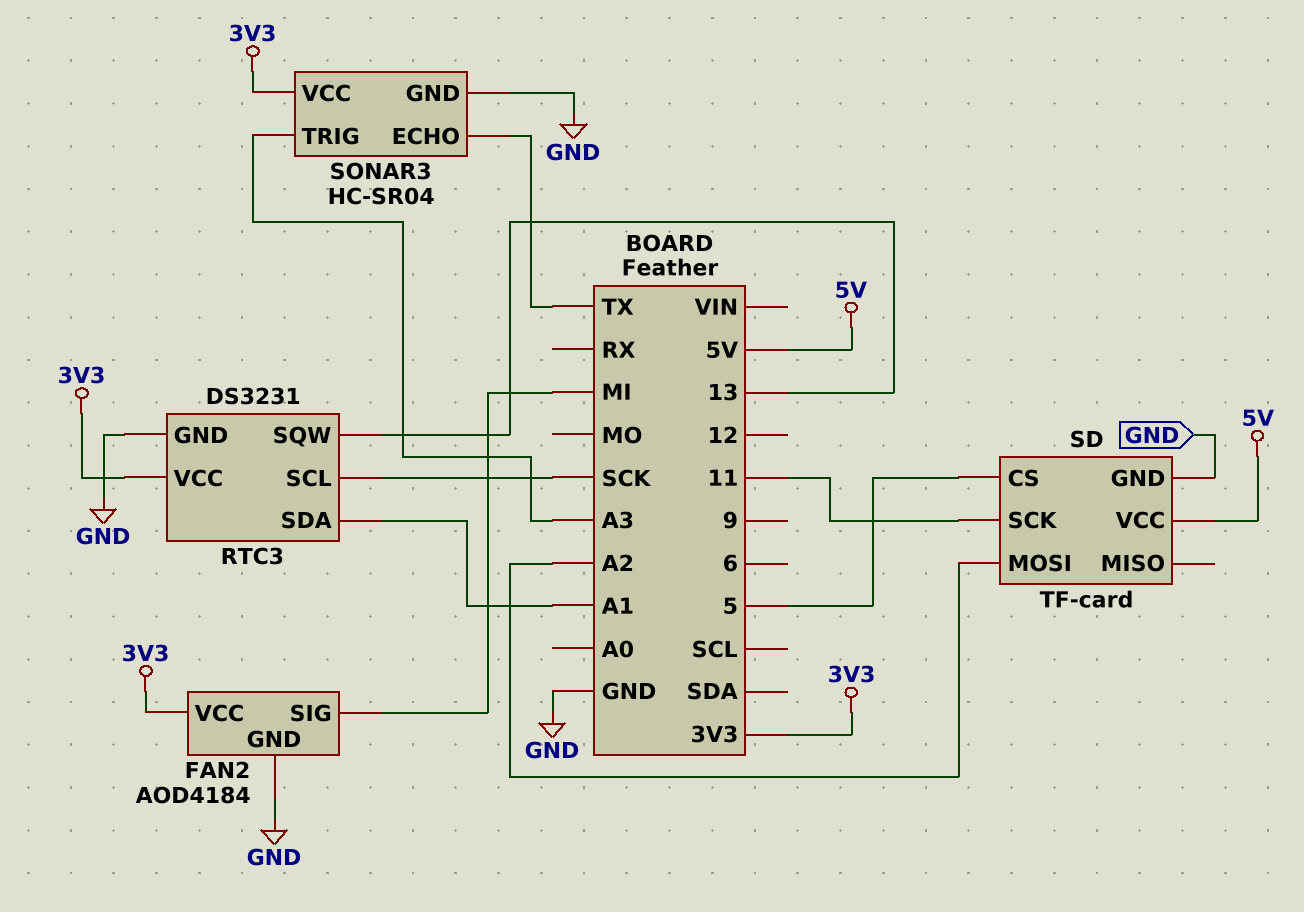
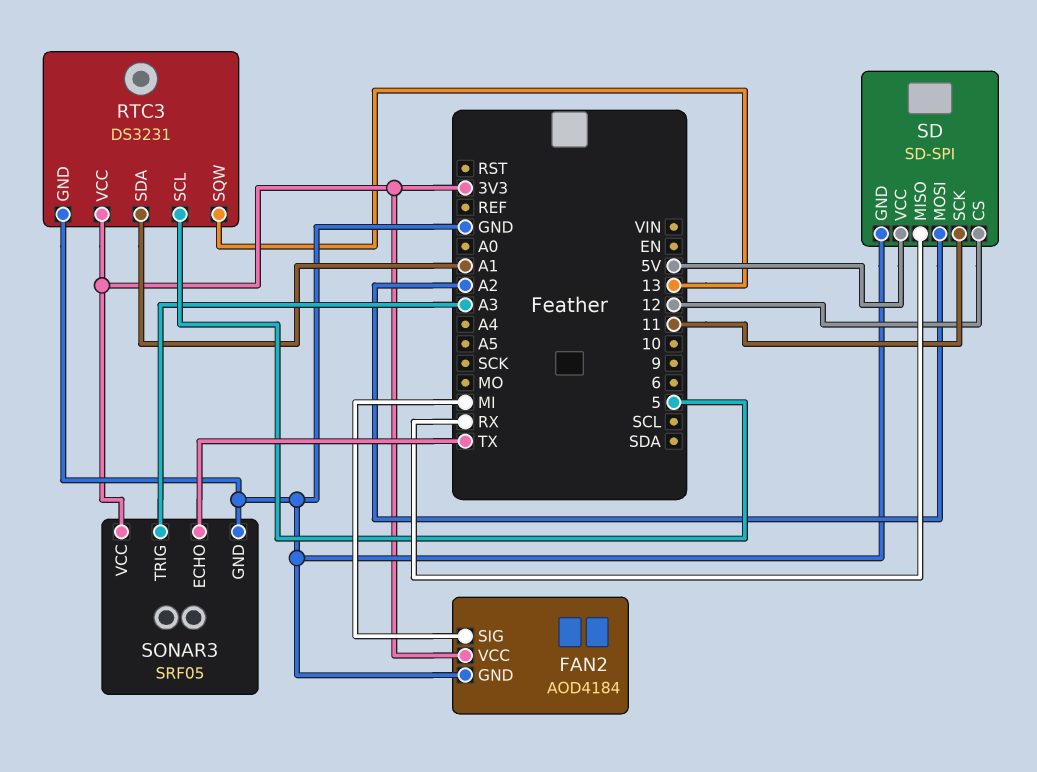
RTC3 pin SCL: SCK -> 5
SD: TF-card -> SD-SPI
SD pin CS: 5 -> 12
SD pin MISO: none -> RX
SONAR3: HC-SR04 -> SRF05

